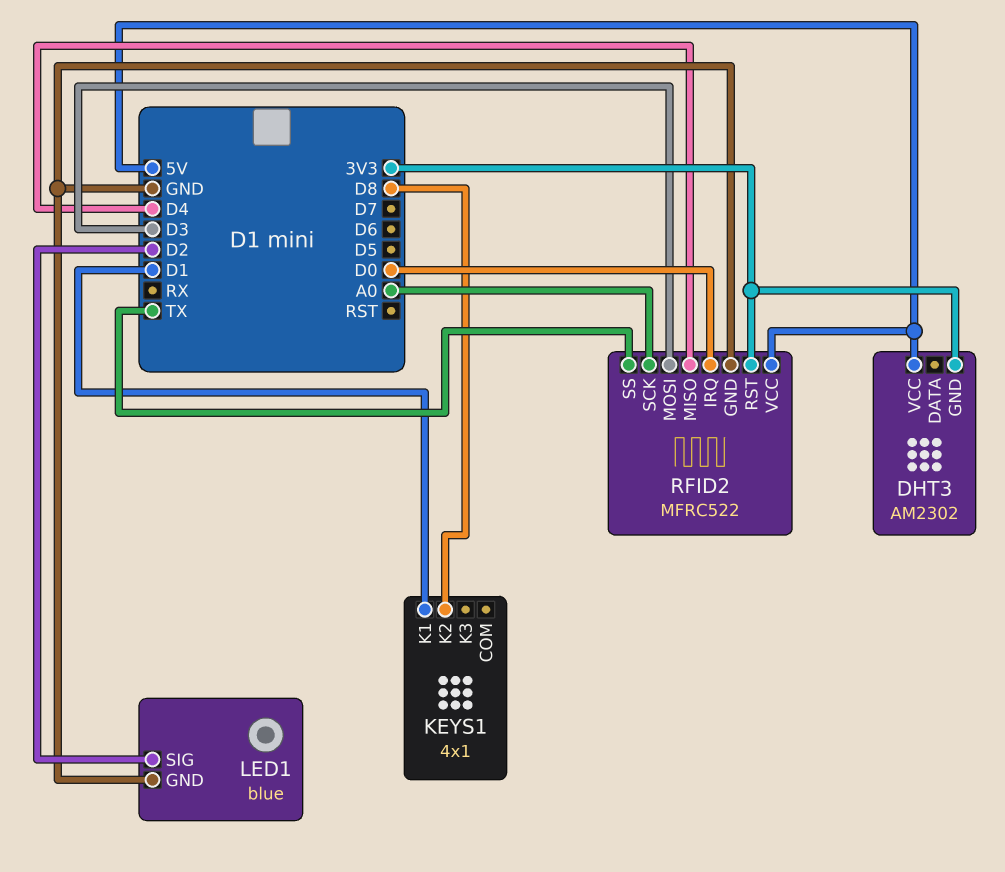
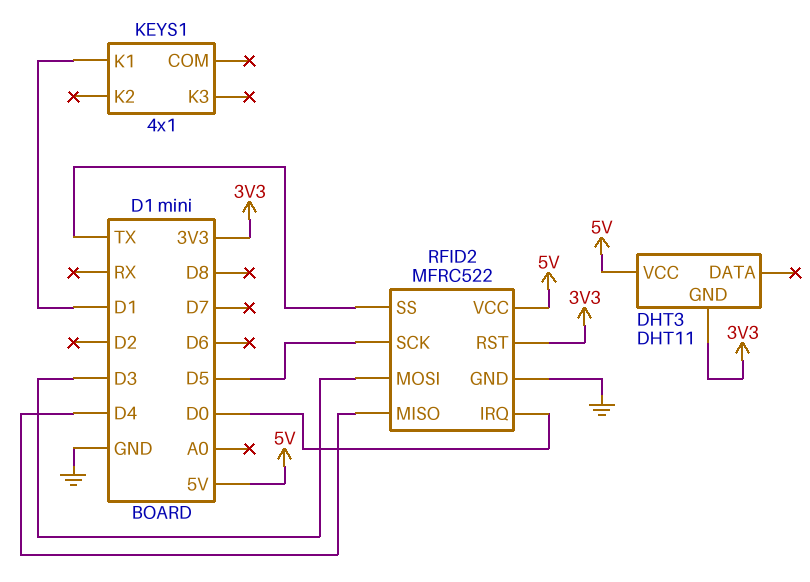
DHT3: AM2302 -> DHT11
KEYS1 pin K2: D8 -> none
LED1: blue -> none
LED1 pin GND: GND -> none
LED1 pin SIG: D2 -> none
RFID2 pin SCK: A0 -> D5

